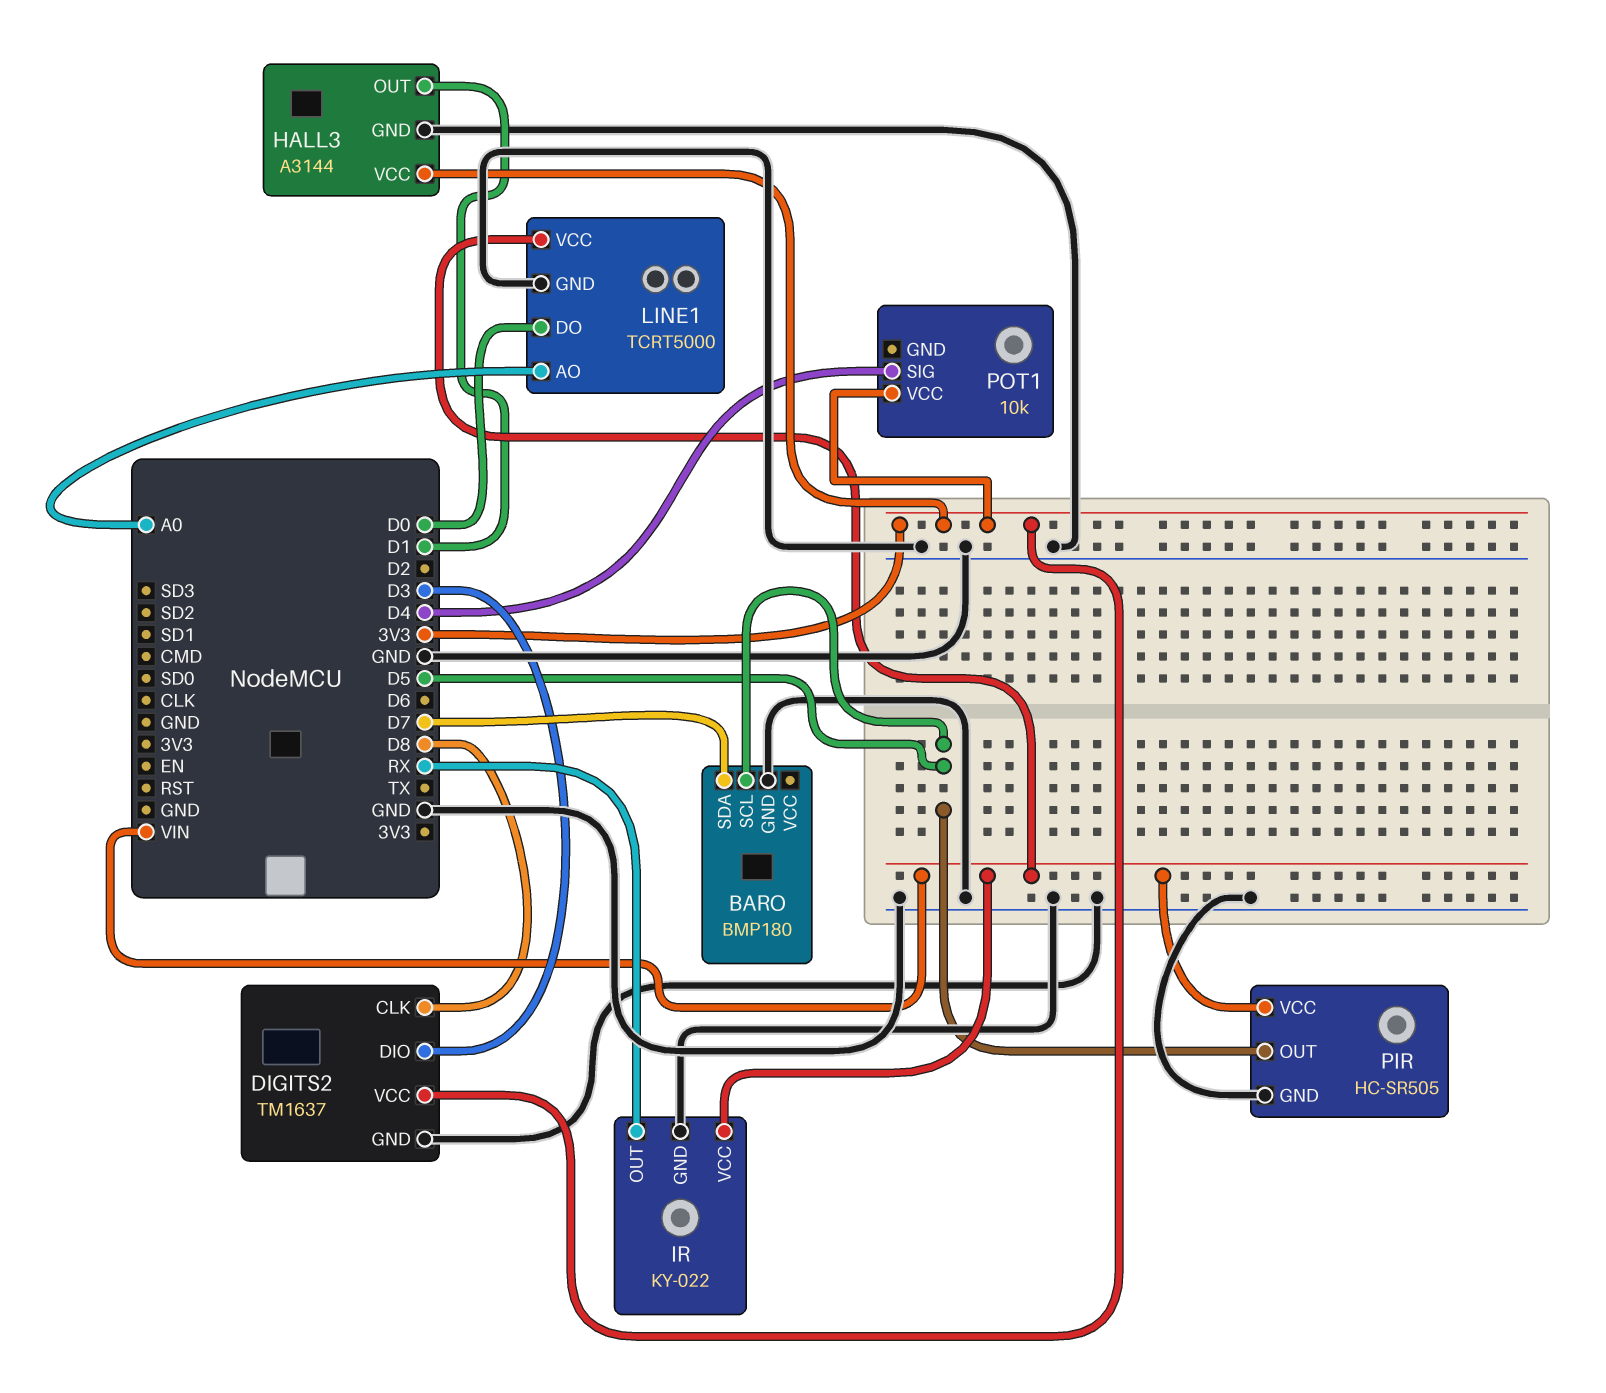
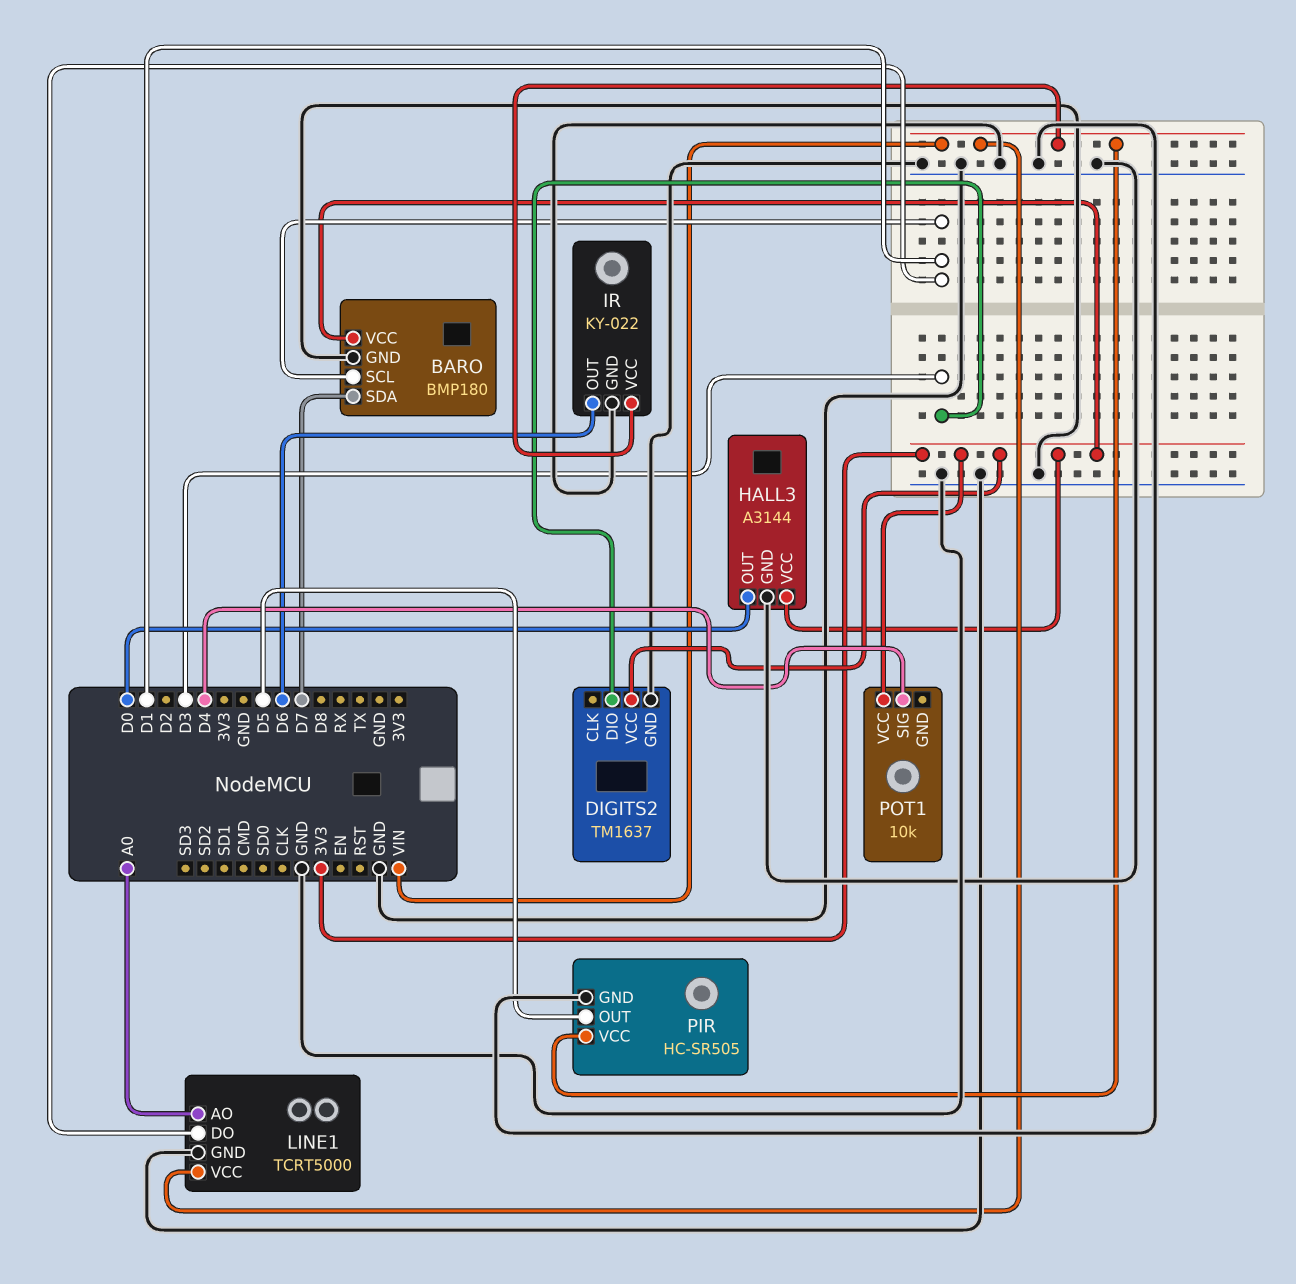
BARO pin SCL: D5 -> D1
BARO pin VCC: none -> 3V3
DIGITS2 pin CLK: D8 -> none
HALL3 pin OUT: D1 -> D0
IR pin OUT: RX -> D6
LINE1 pin DO: D0 -> D1

